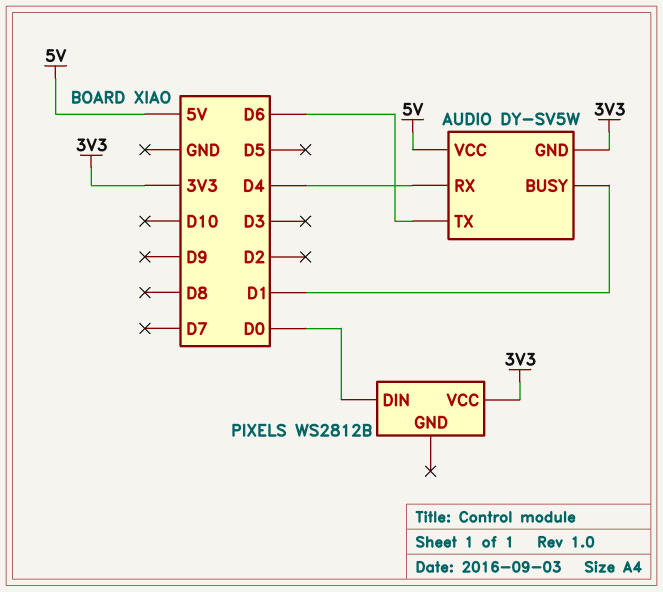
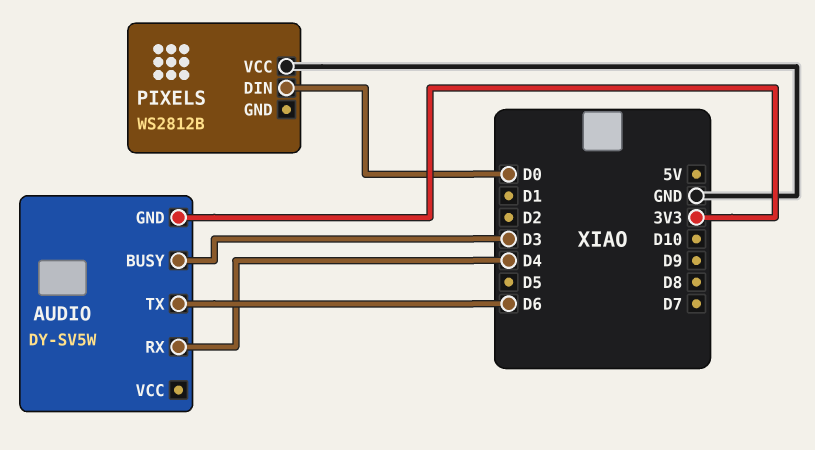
AUDIO pin BUSY: D1 -> D3
AUDIO pin VCC: 5V -> none
PIXELS pin VCC: 3V3 -> GND

